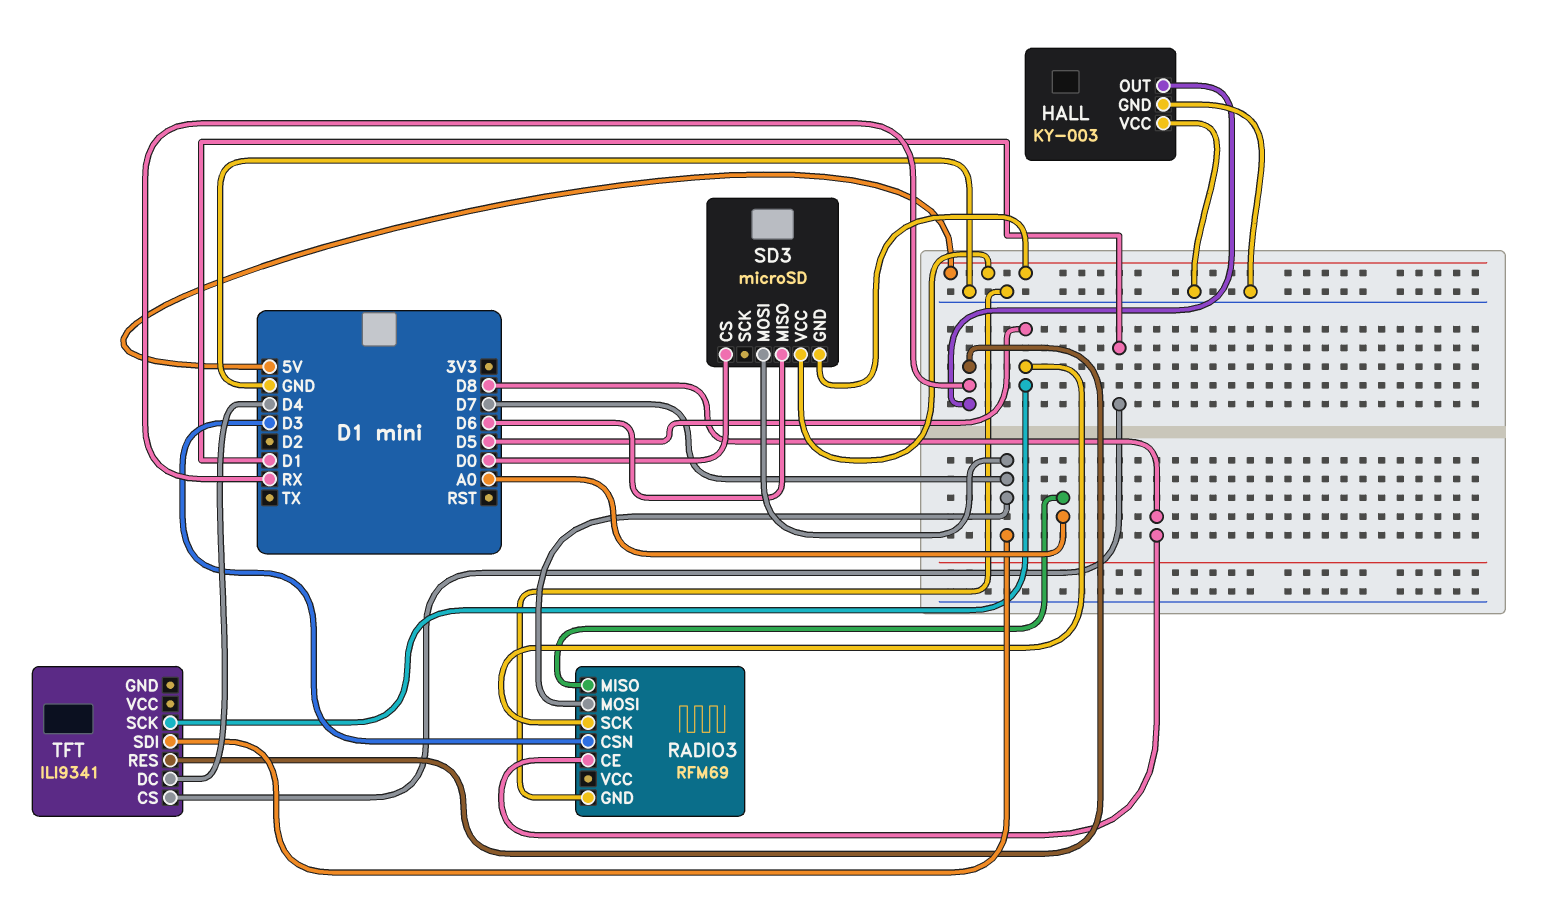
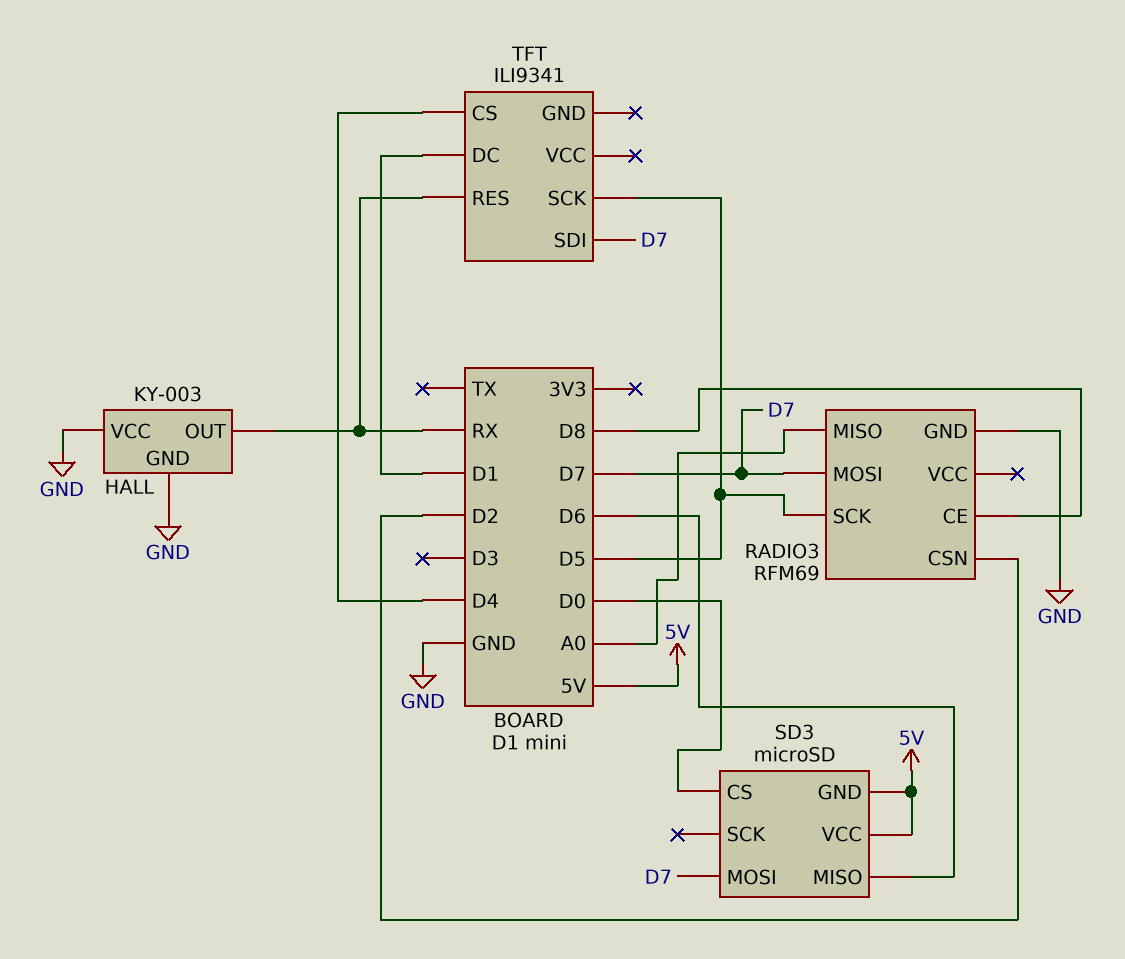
RADIO3 pin CSN: D3 -> D2
TFT pin CS: D1 -> D4
TFT pin DC: D4 -> D1

